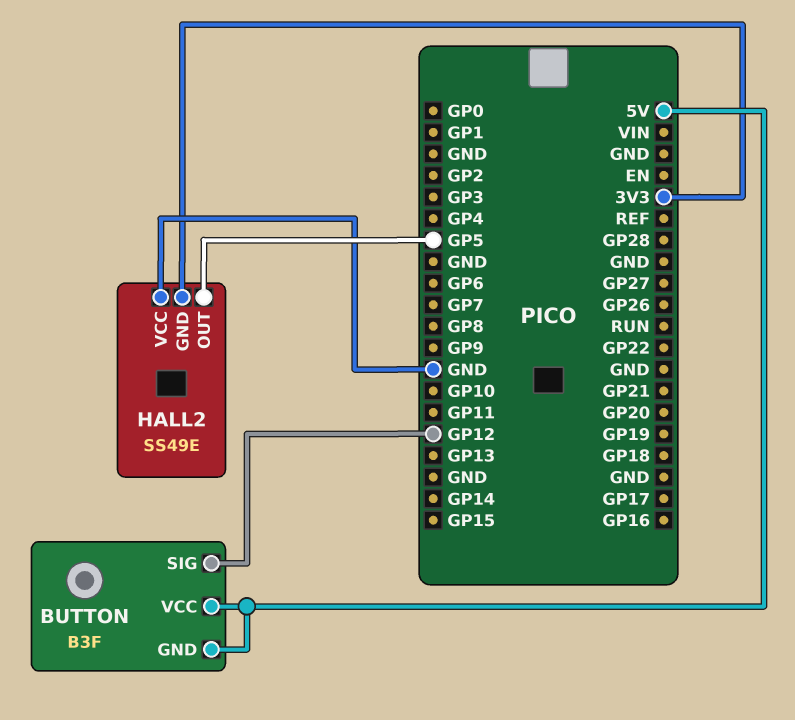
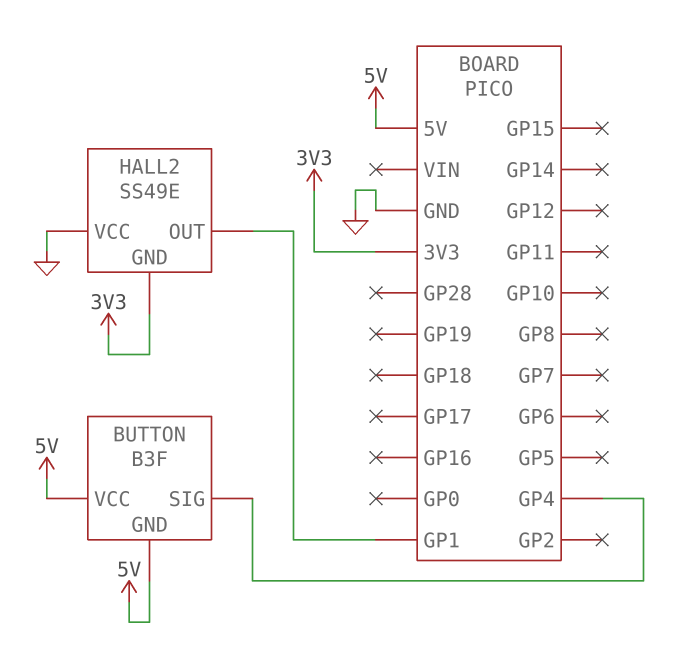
BUTTON pin SIG: GP12 -> GP4
HALL2 pin OUT: GP5 -> GP1

